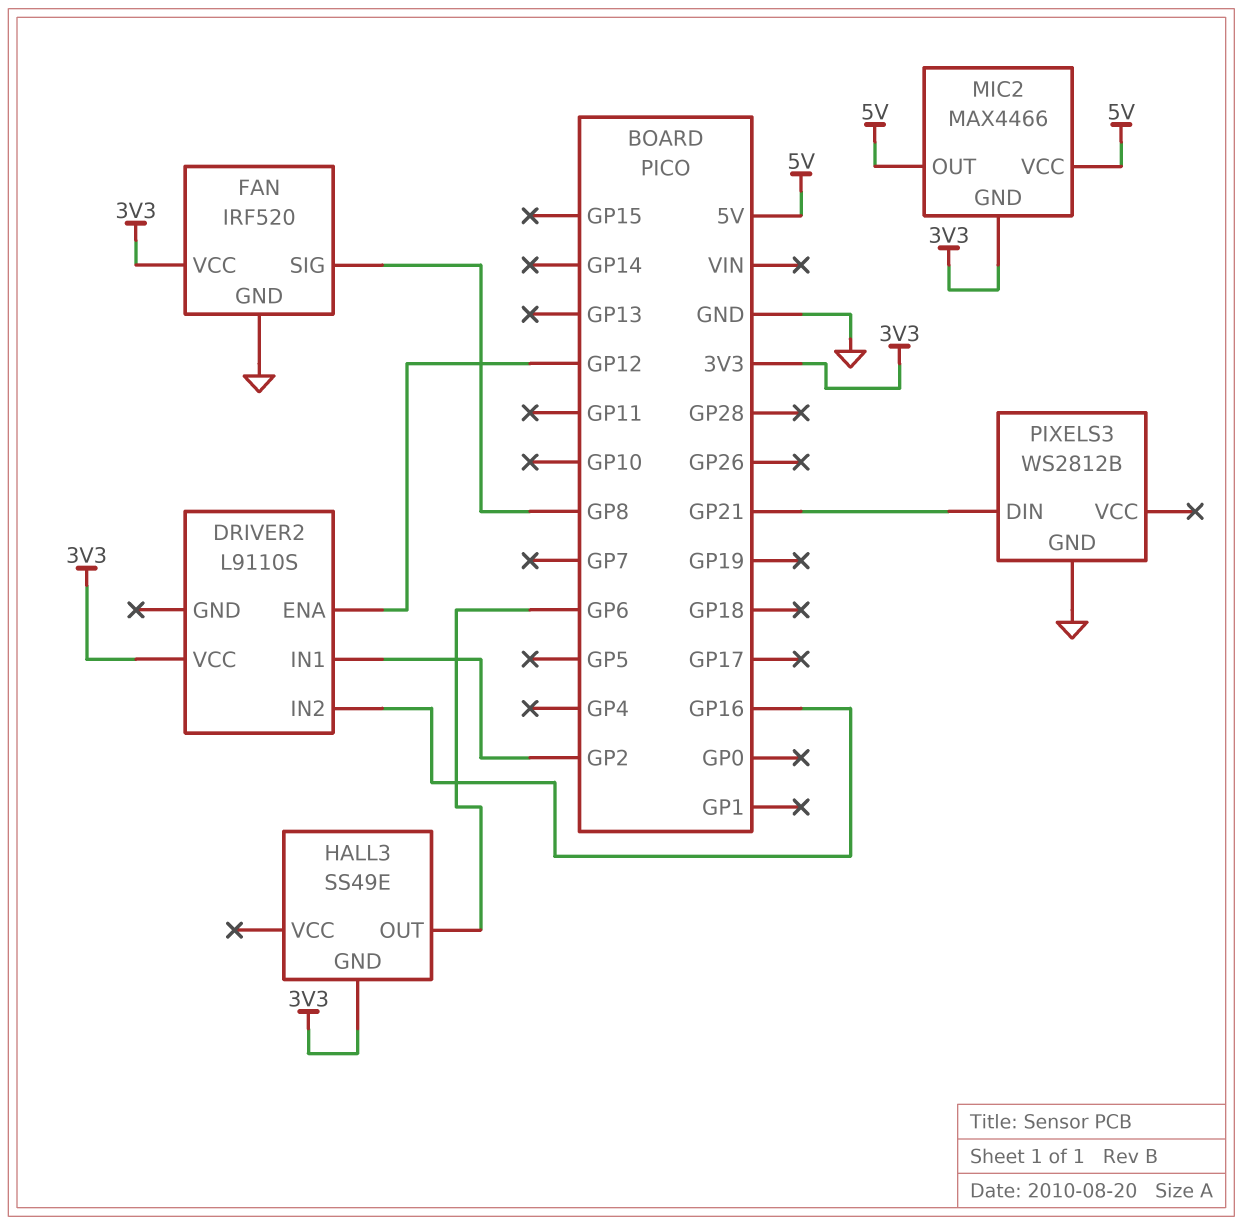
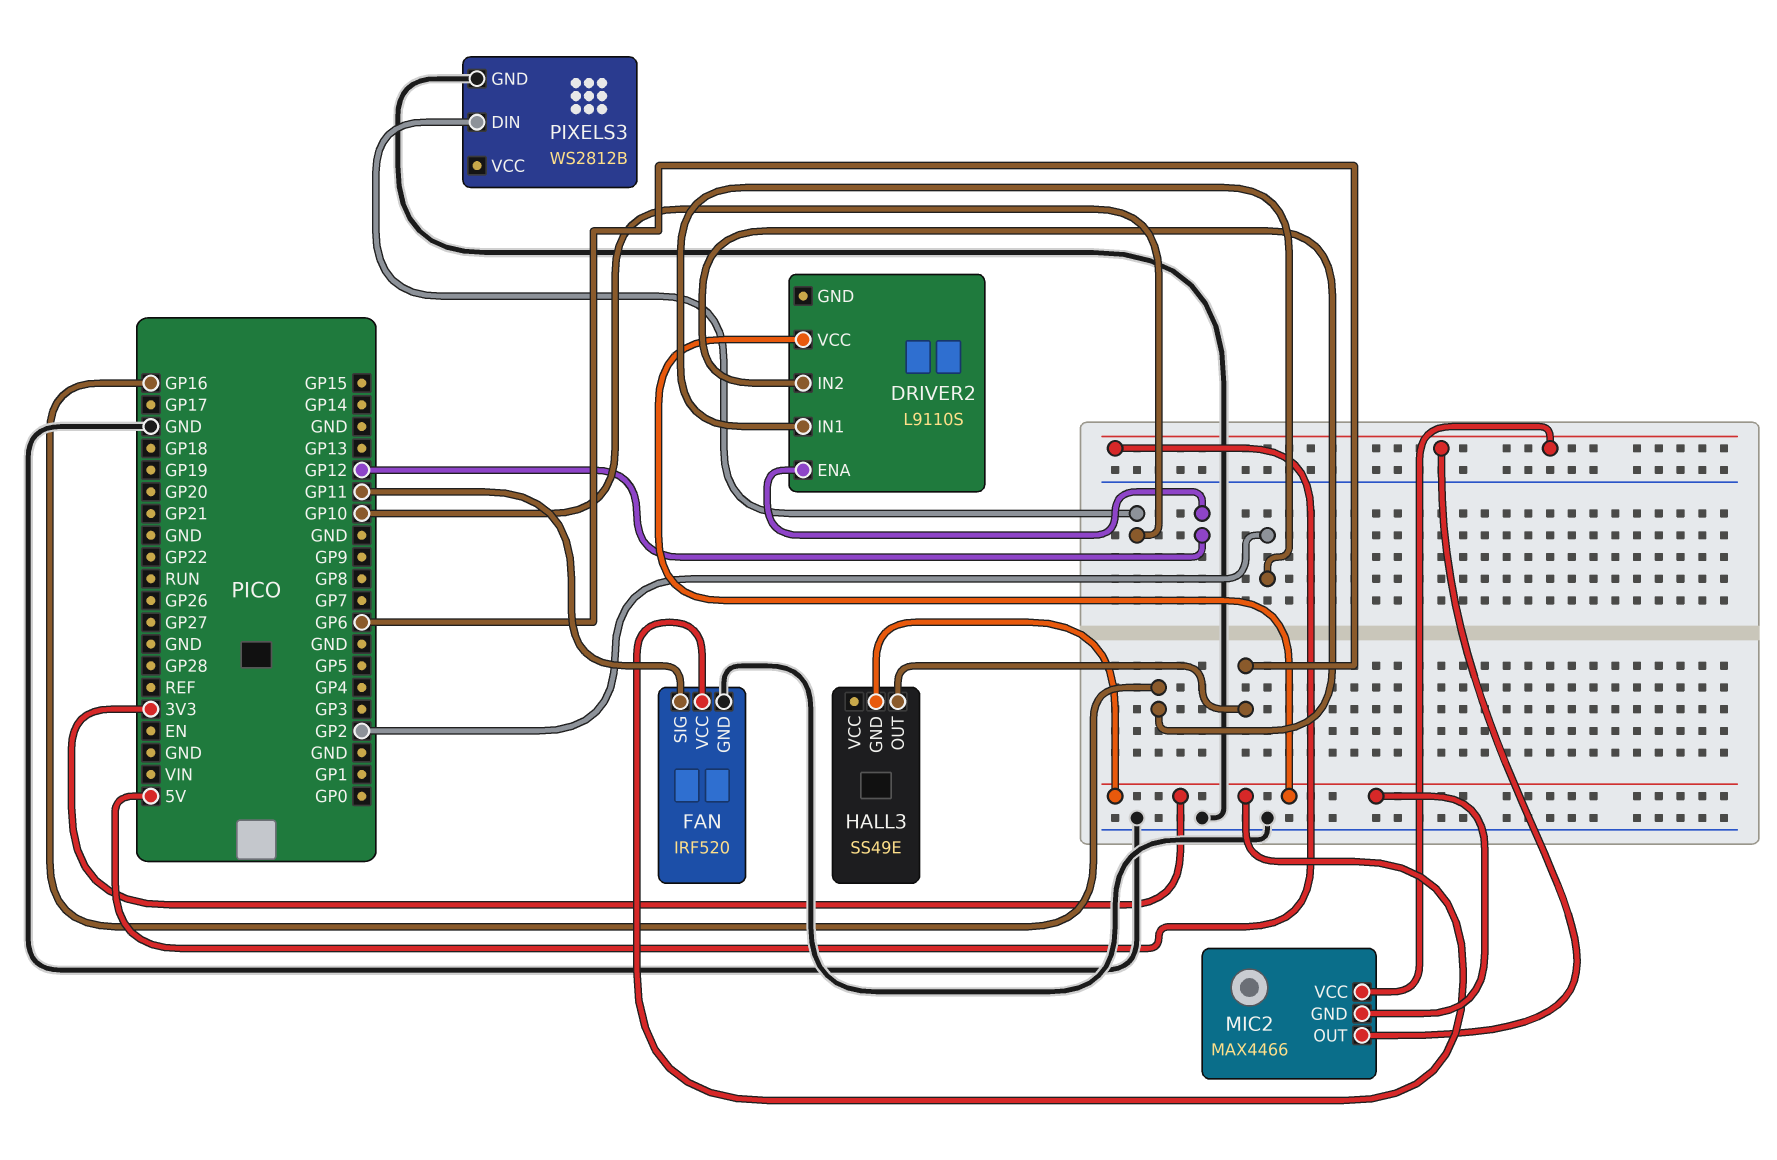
FAN pin SIG: GP8 -> GP11
PIXELS3 pin DIN: GP21 -> GP10

